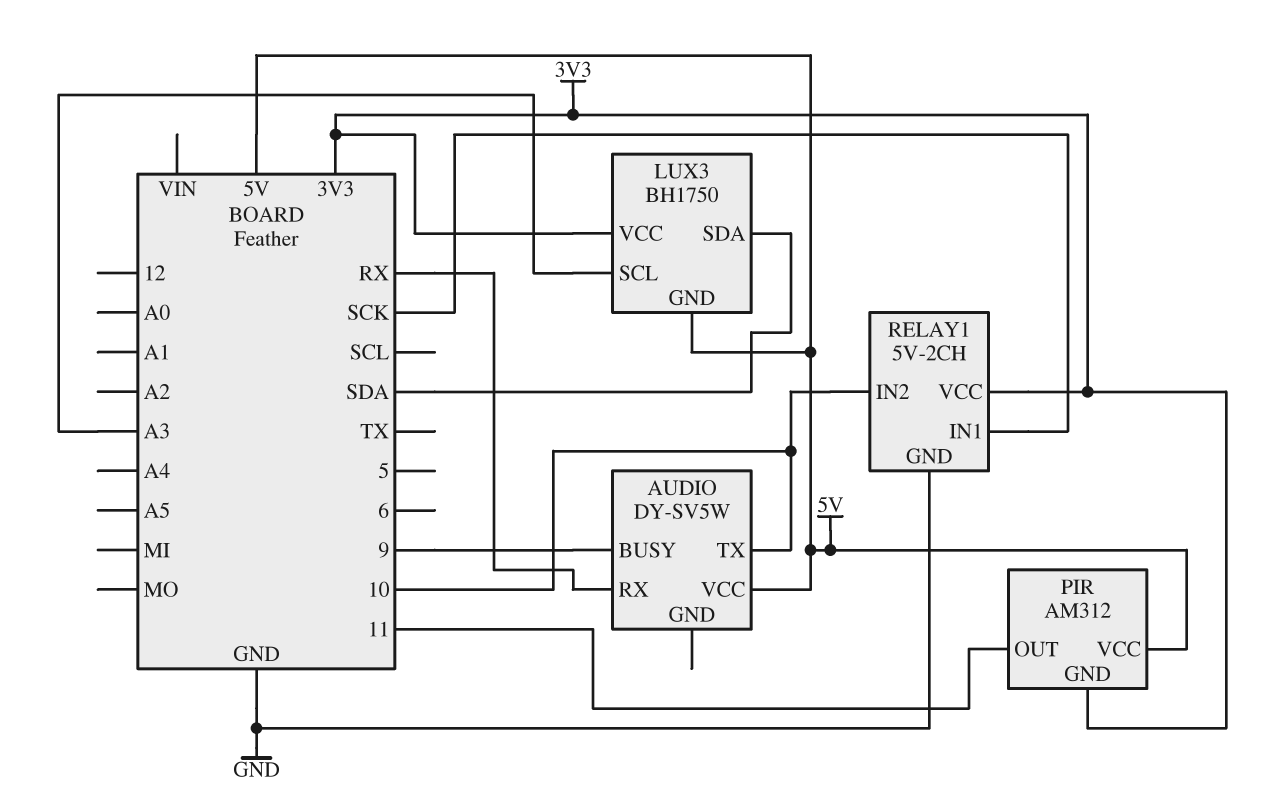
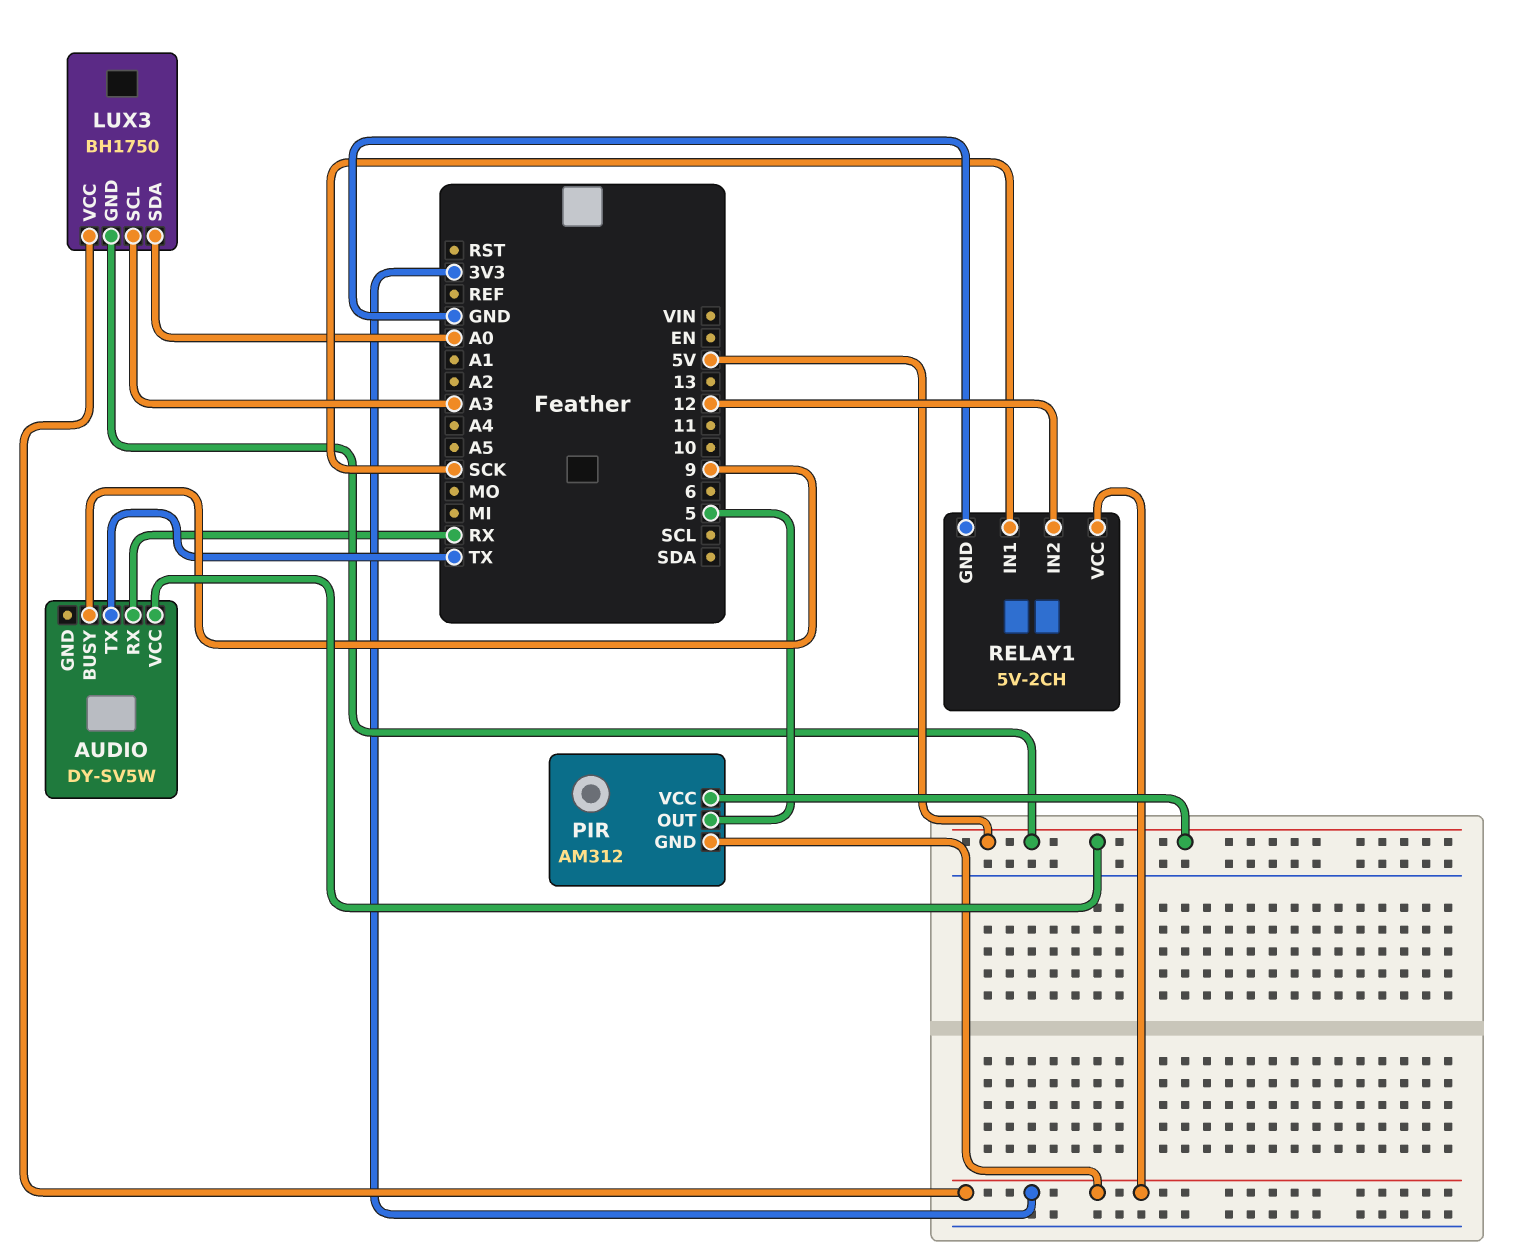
AUDIO pin TX: 10 -> TX
LUX3 pin SDA: SDA -> A0
PIR pin OUT: 11 -> 5
RELAY1 pin IN2: 10 -> 12

